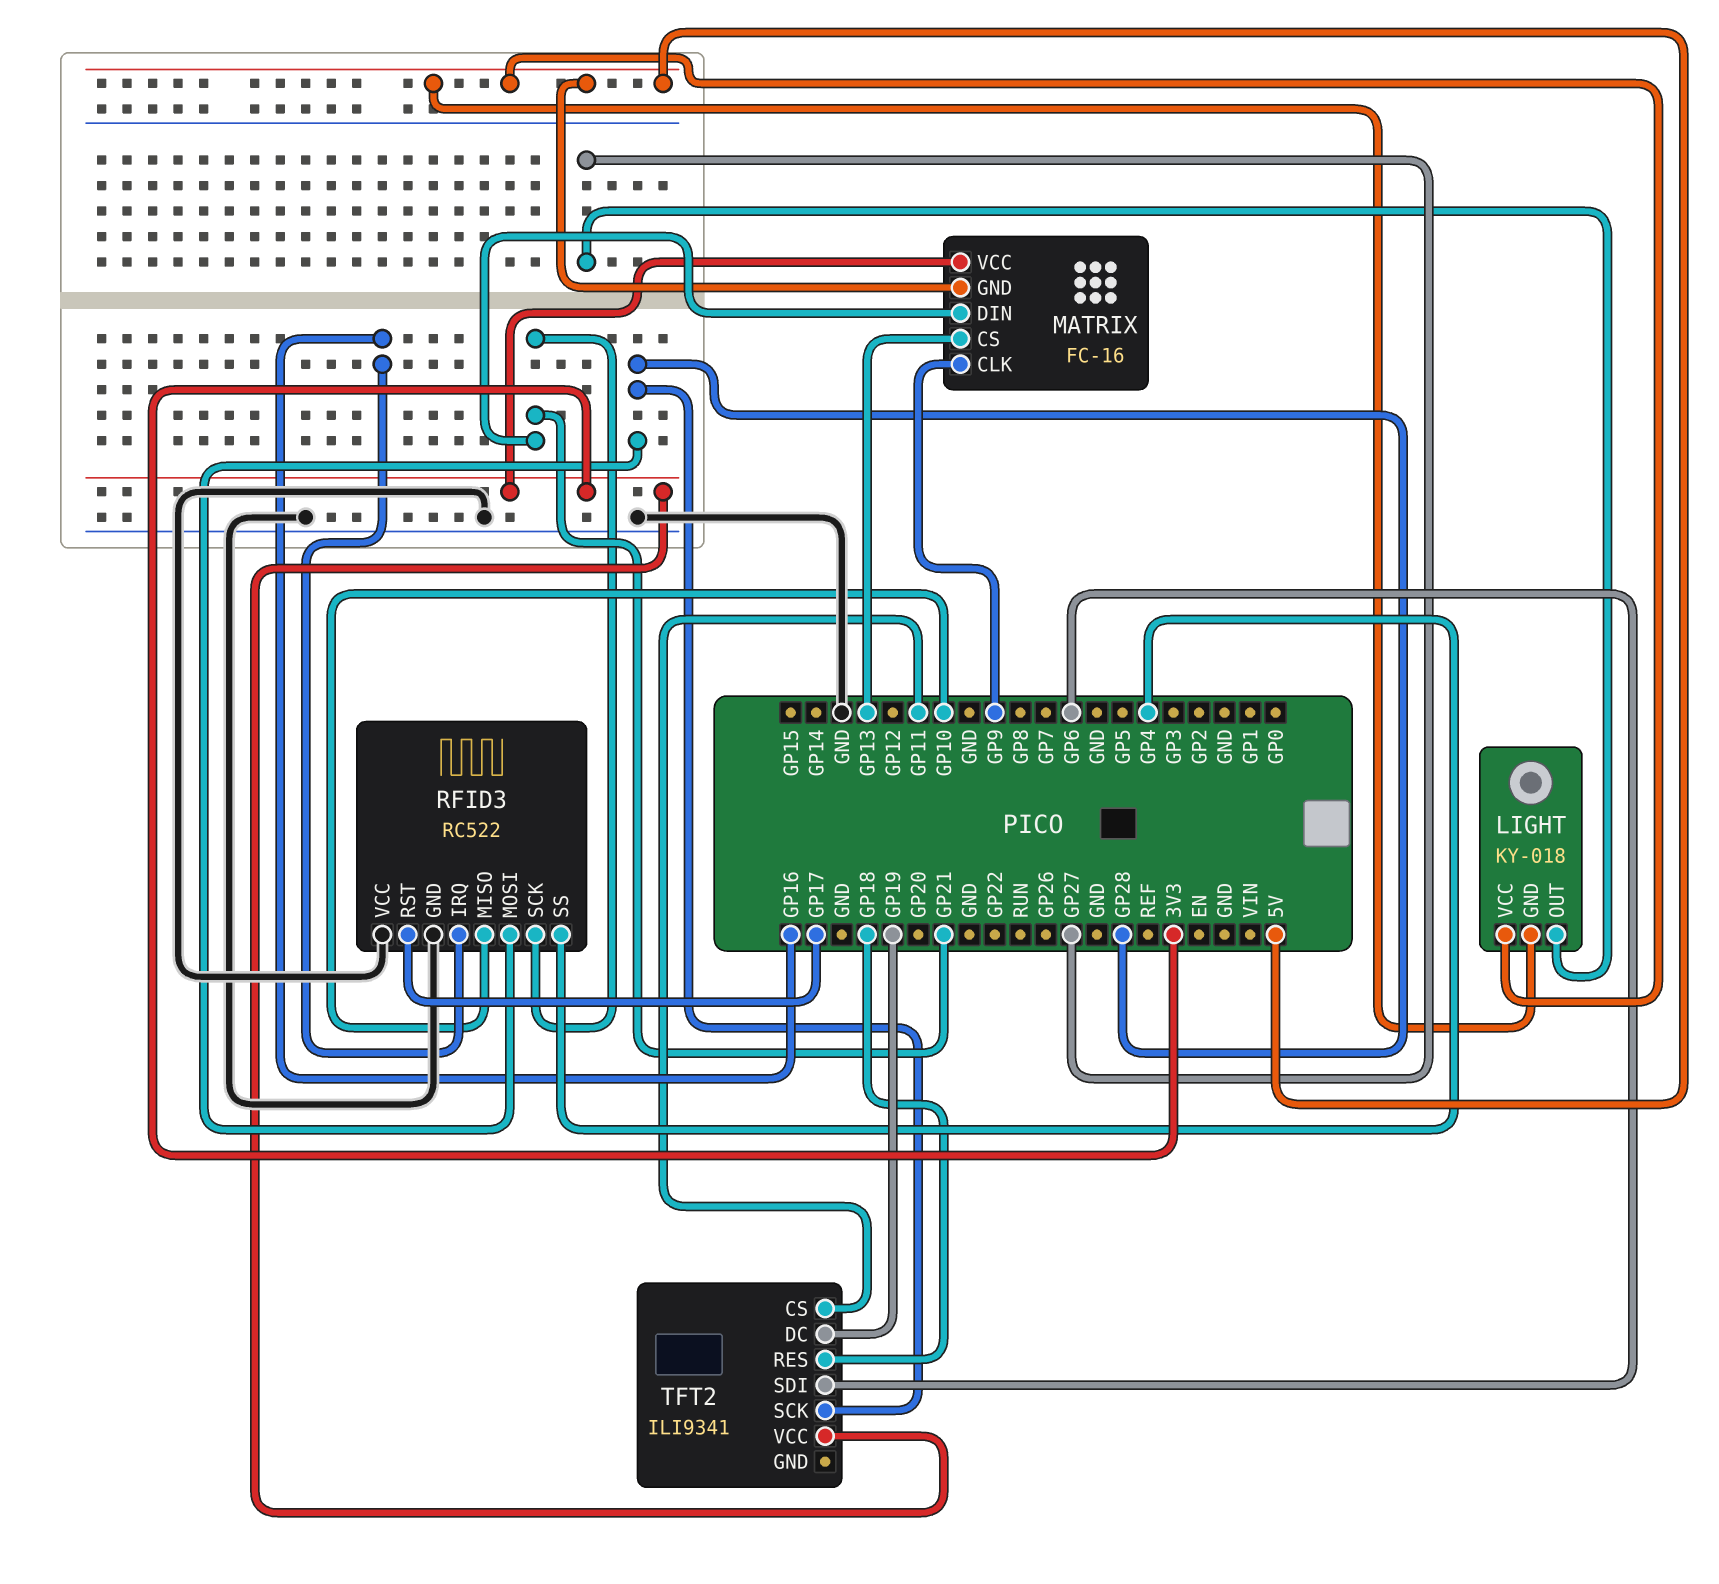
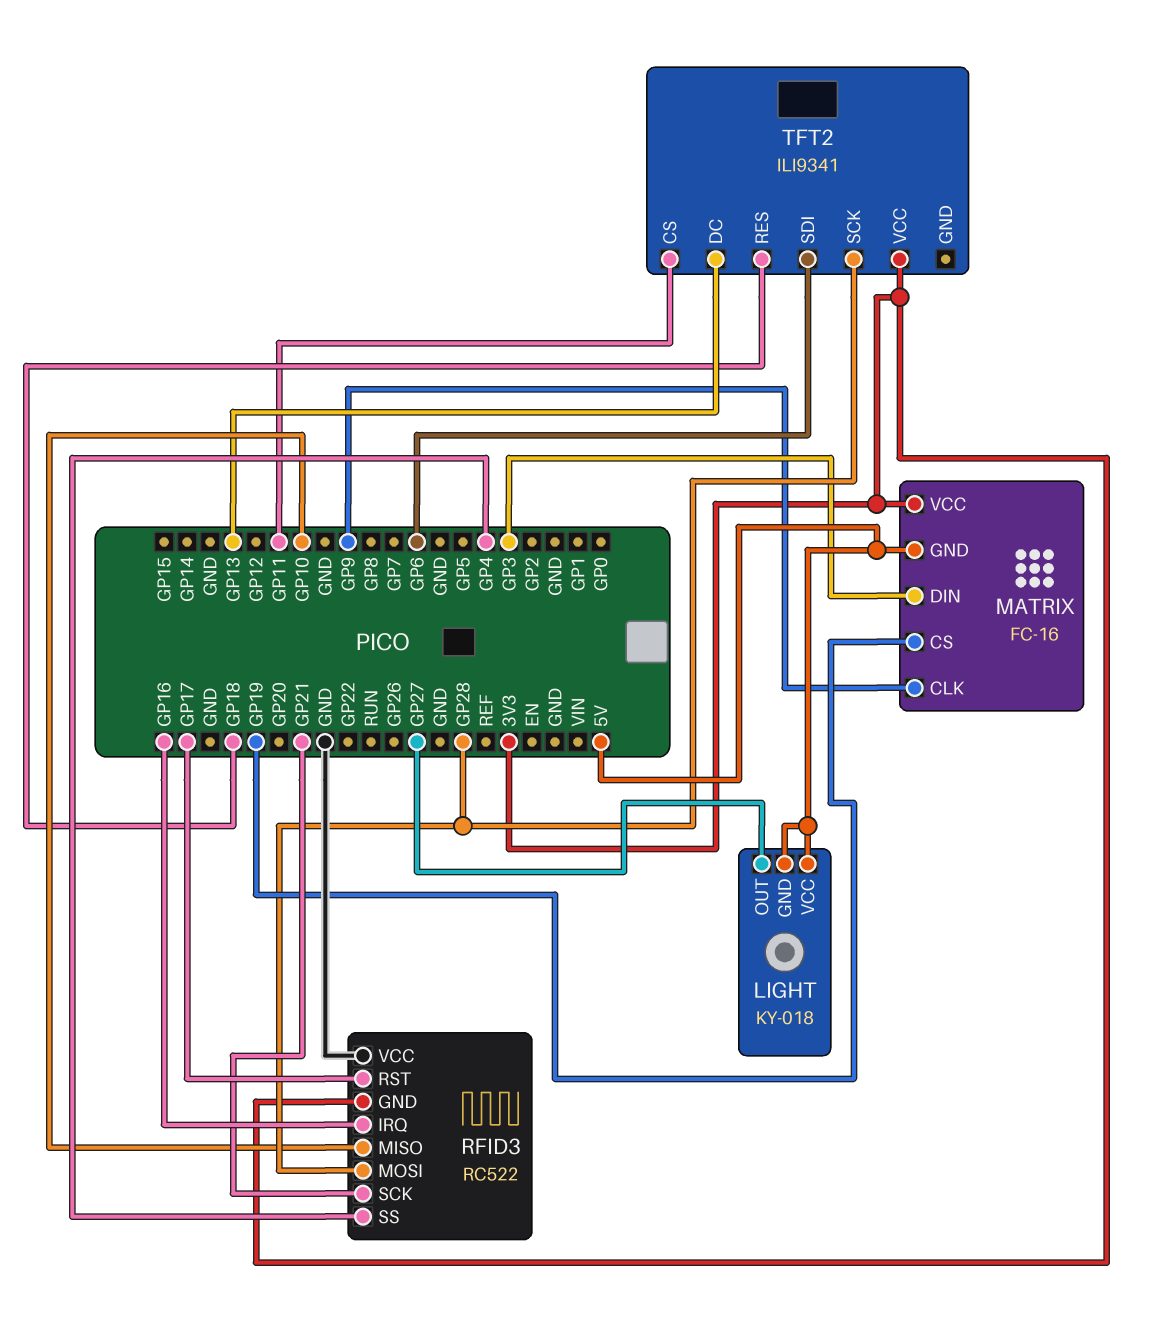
MATRIX pin CS: GP13 -> GP19
MATRIX pin DIN: GP21 -> GP3
RFID3 pin GND: GND -> 3V3
TFT2 pin DC: GP19 -> GP13

